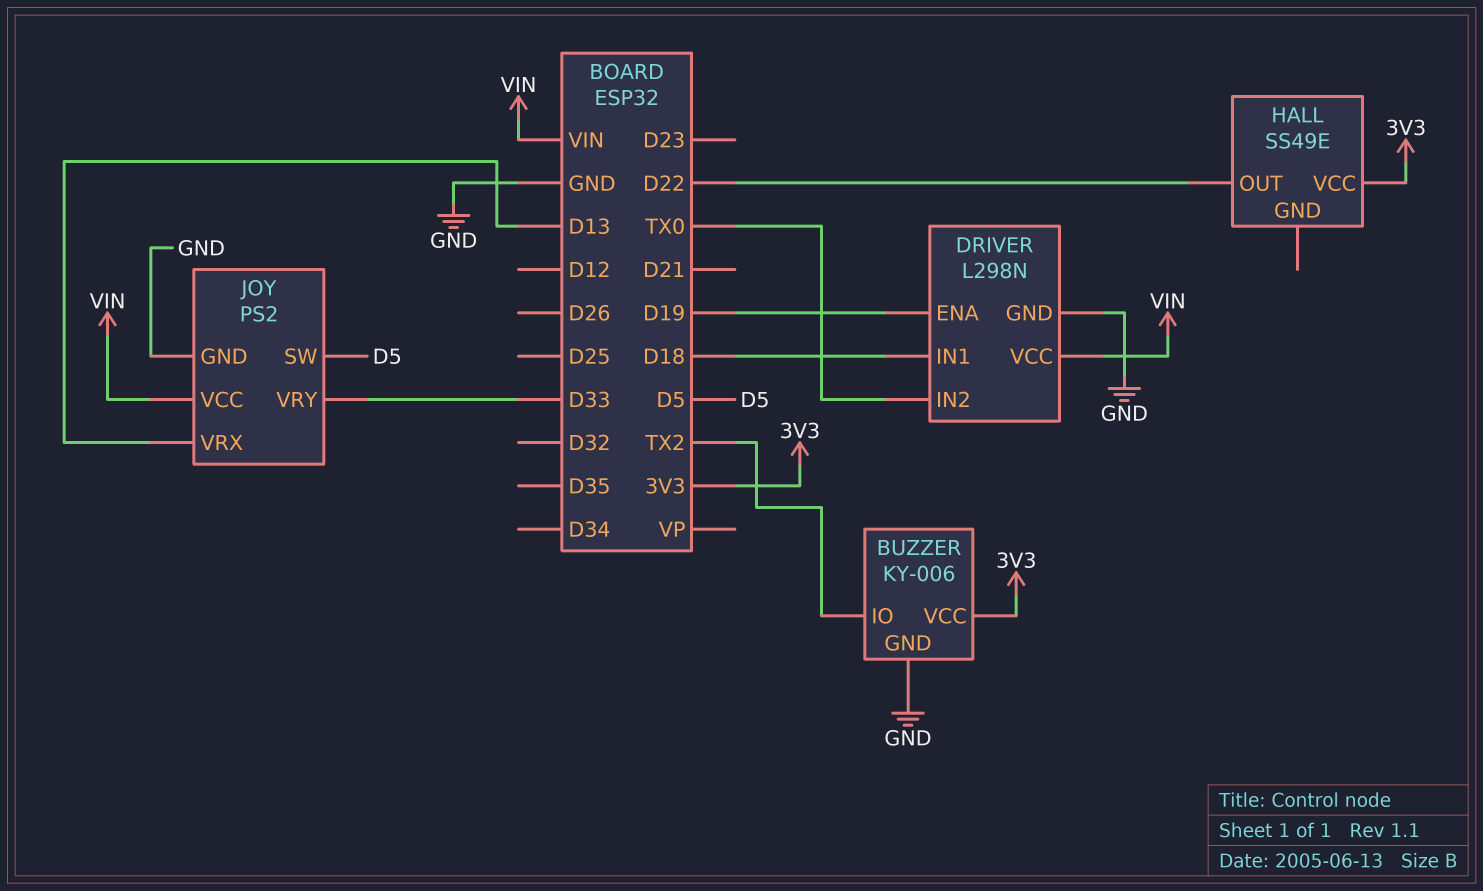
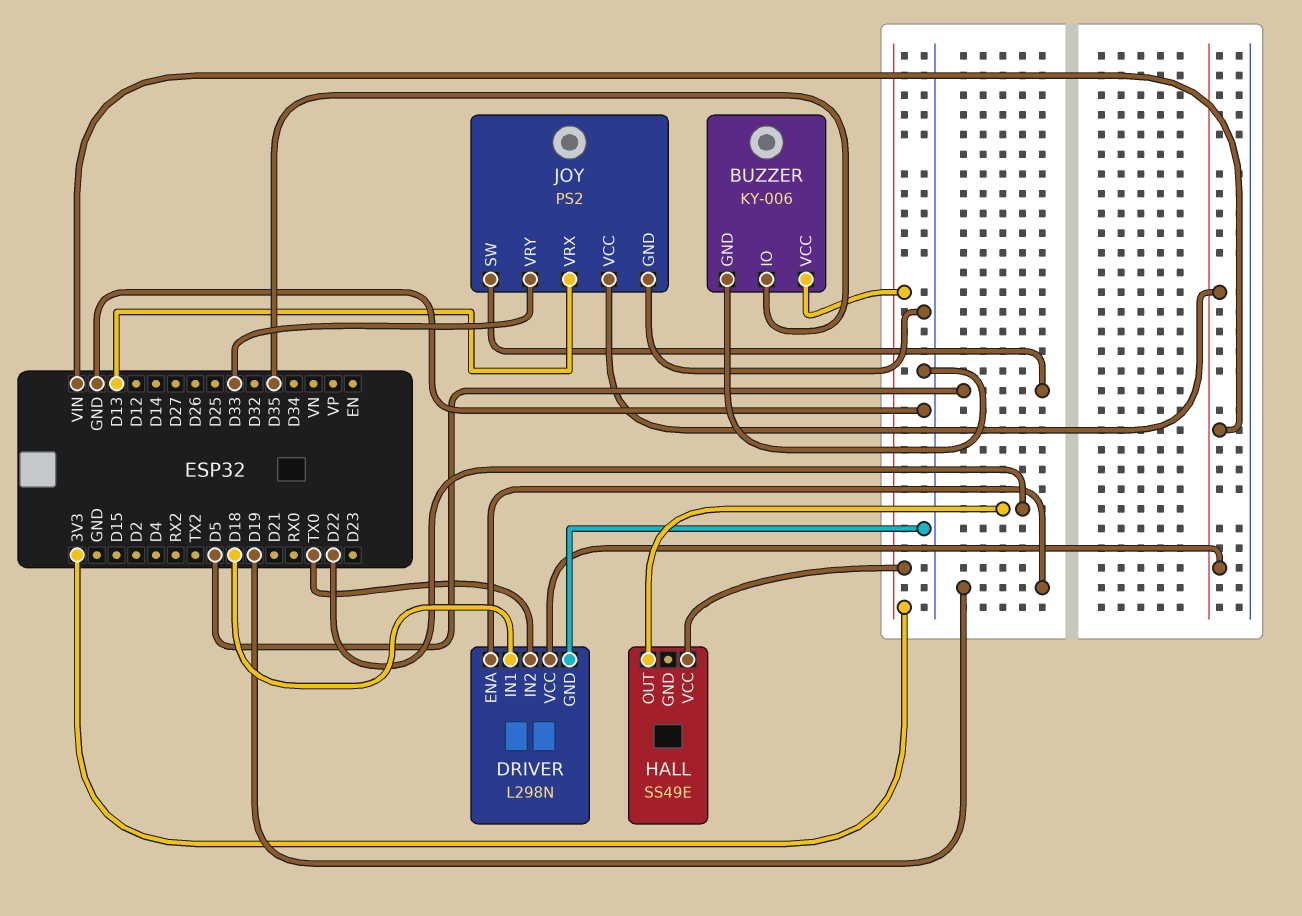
BUZZER pin IO: TX2 -> D35

